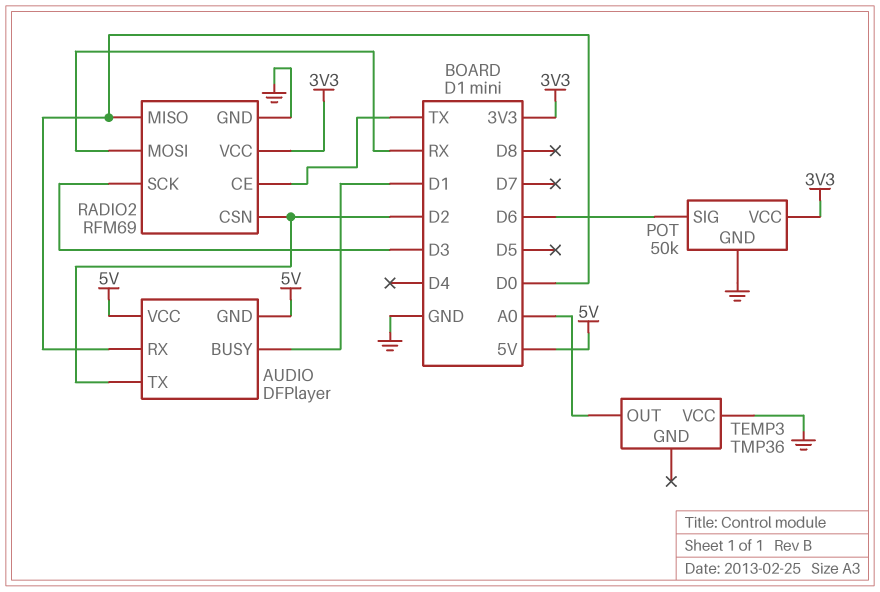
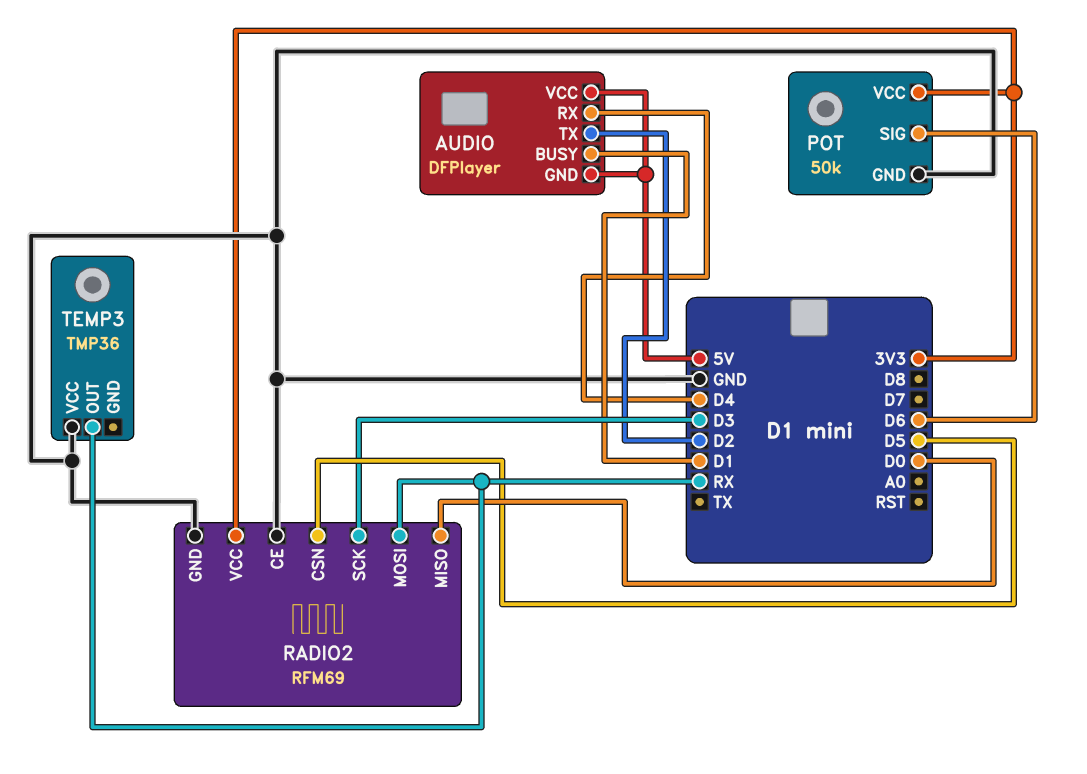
AUDIO pin RX: D0 -> D4
RADIO2 pin CE: TX -> GND
RADIO2 pin CSN: D2 -> D5
TEMP3 pin OUT: A0 -> RX

